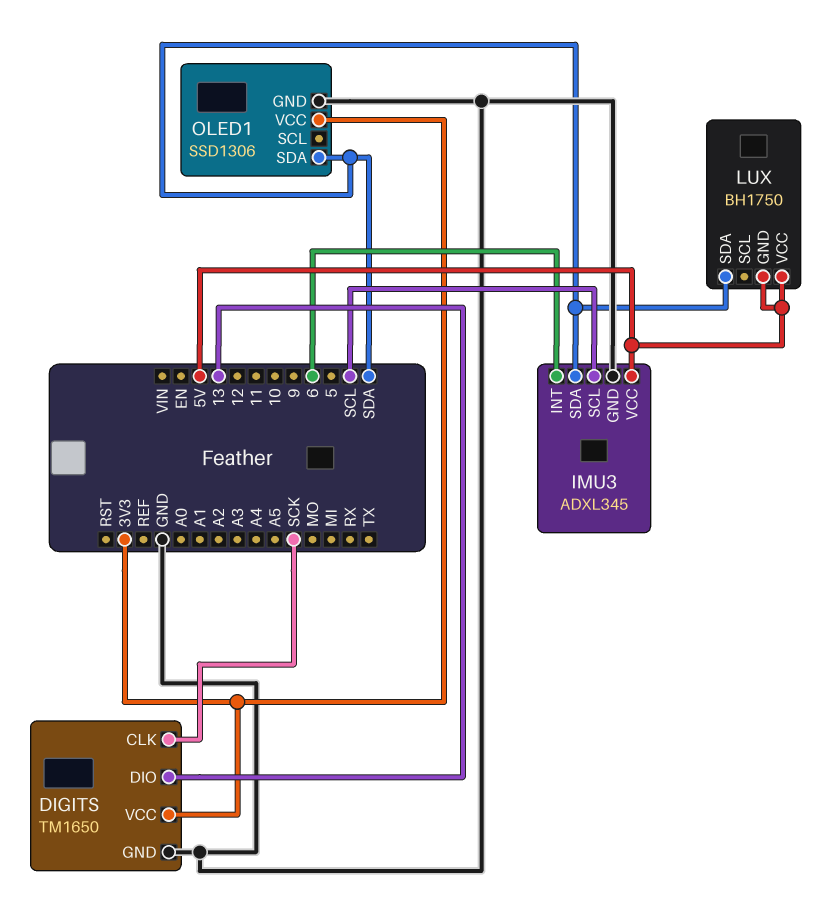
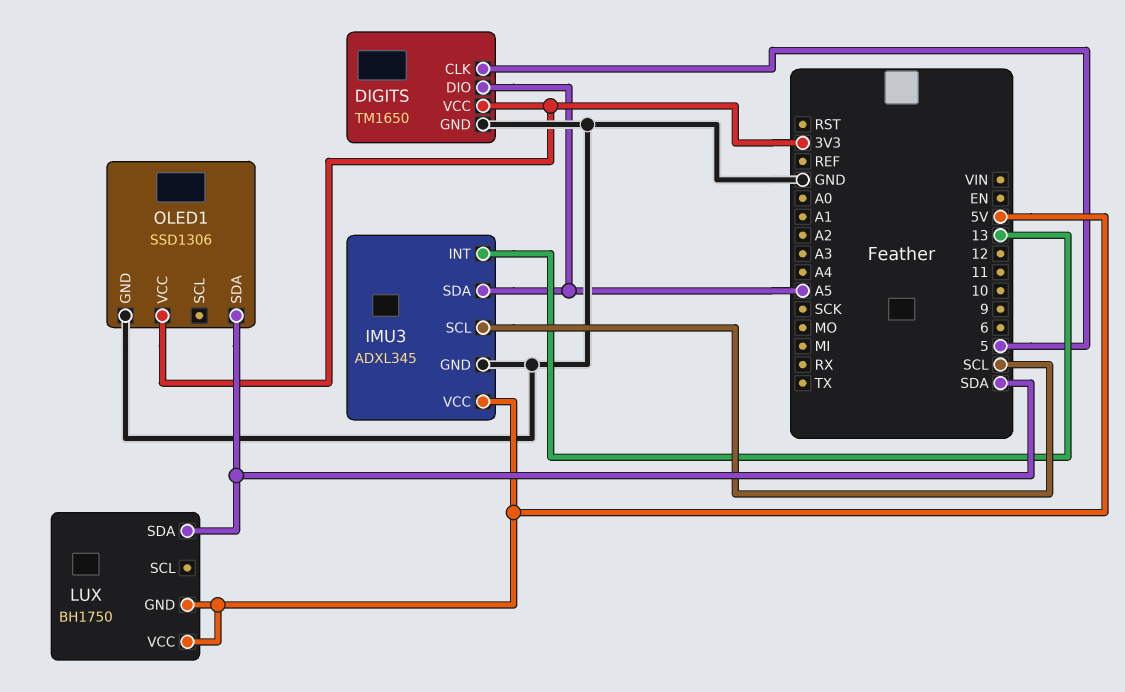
DIGITS pin CLK: SCK -> 5
DIGITS pin DIO: 13 -> A5
IMU3 pin INT: 6 -> 13
IMU3 pin SDA: SDA -> A5

